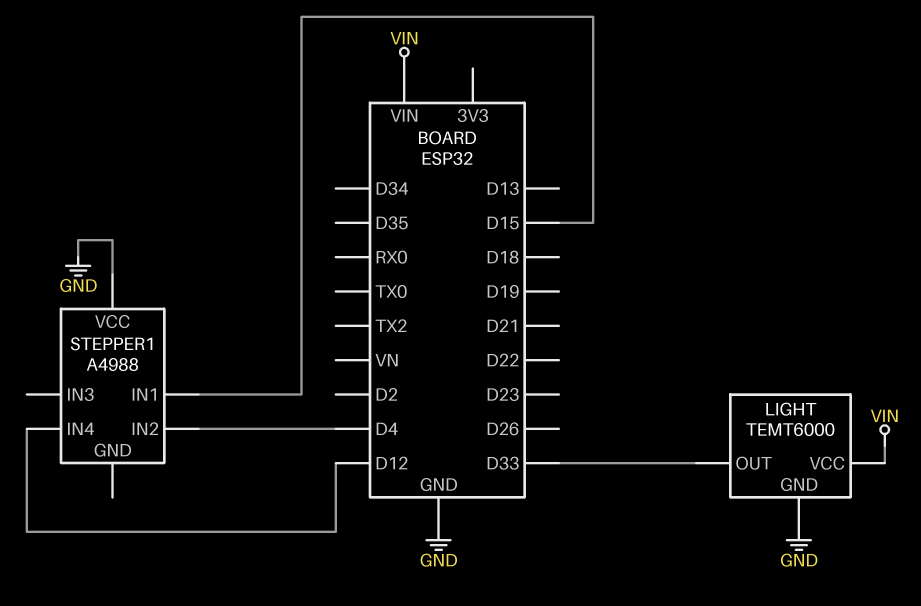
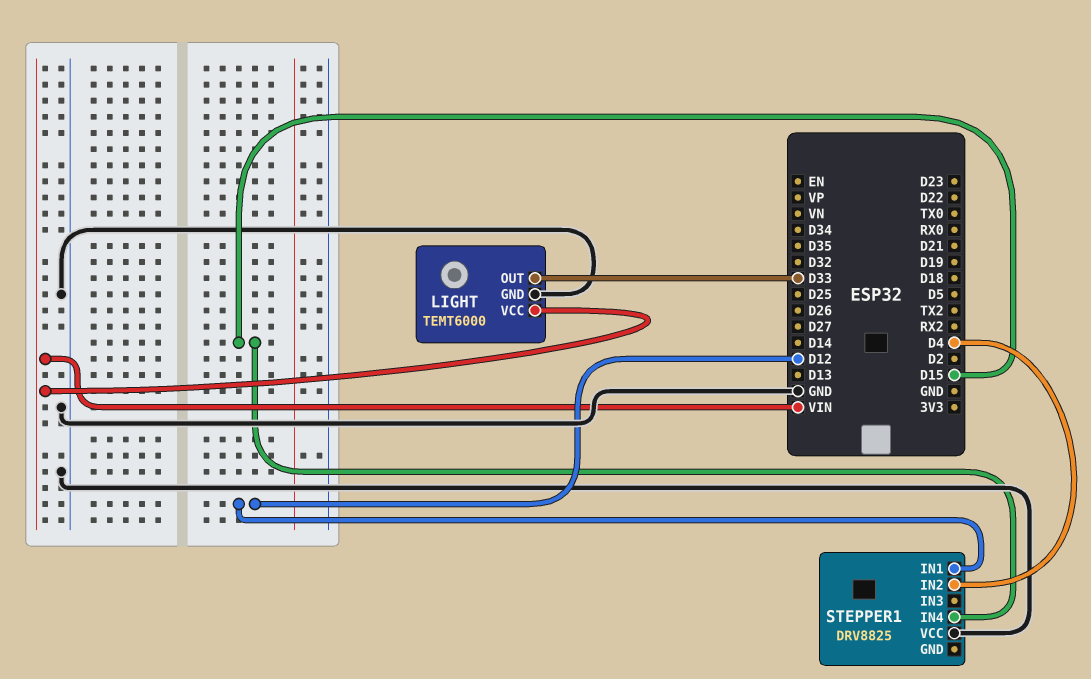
STEPPER1: A4988 -> DRV8825
STEPPER1 pin IN1: D15 -> D12
STEPPER1 pin IN4: D12 -> D15

